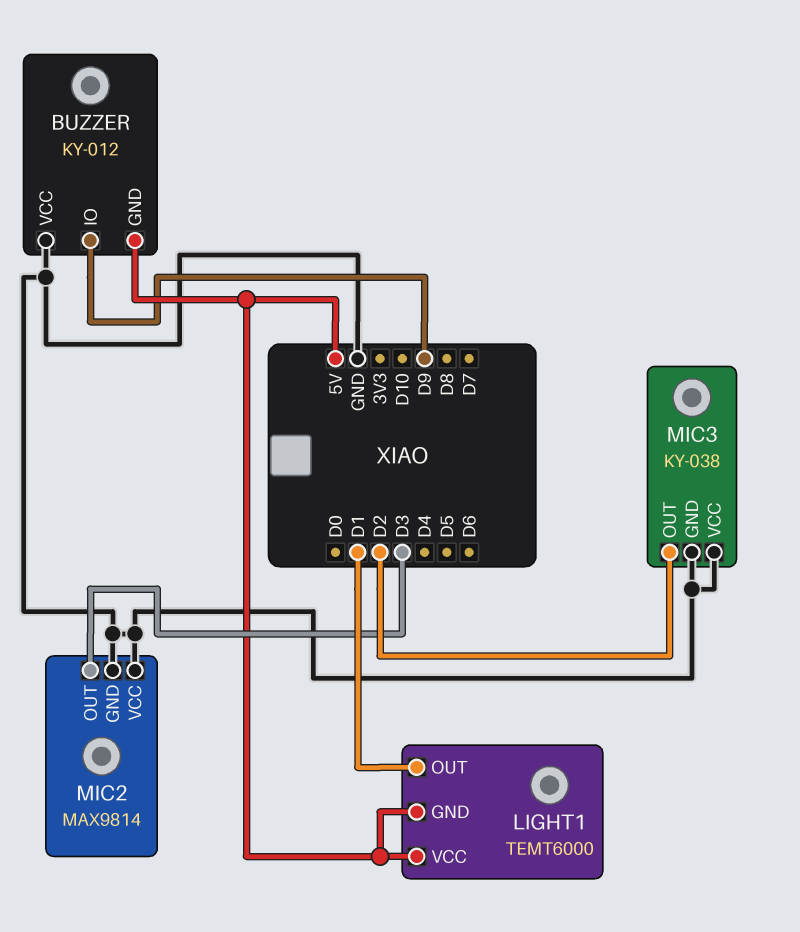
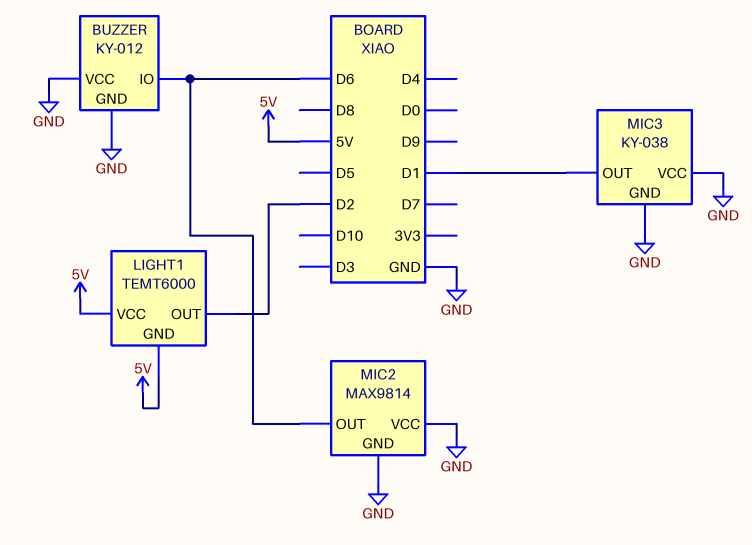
BUZZER pin GND: 5V -> GND
BUZZER pin IO: D9 -> D6
LIGHT1 pin OUT: D1 -> D2
MIC2 pin OUT: D3 -> D6
MIC3 pin OUT: D2 -> D1

